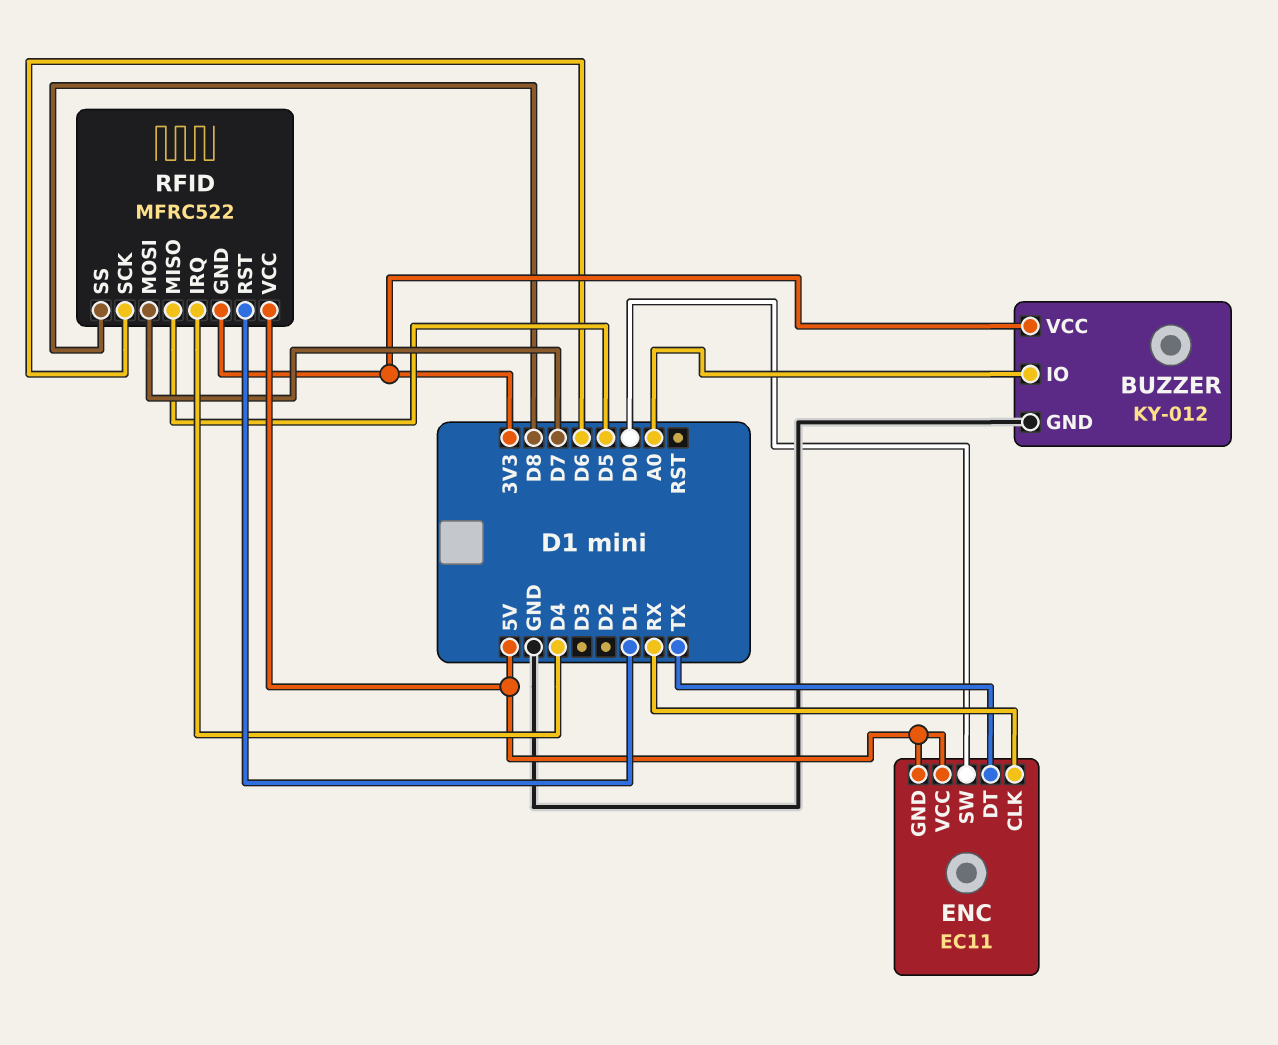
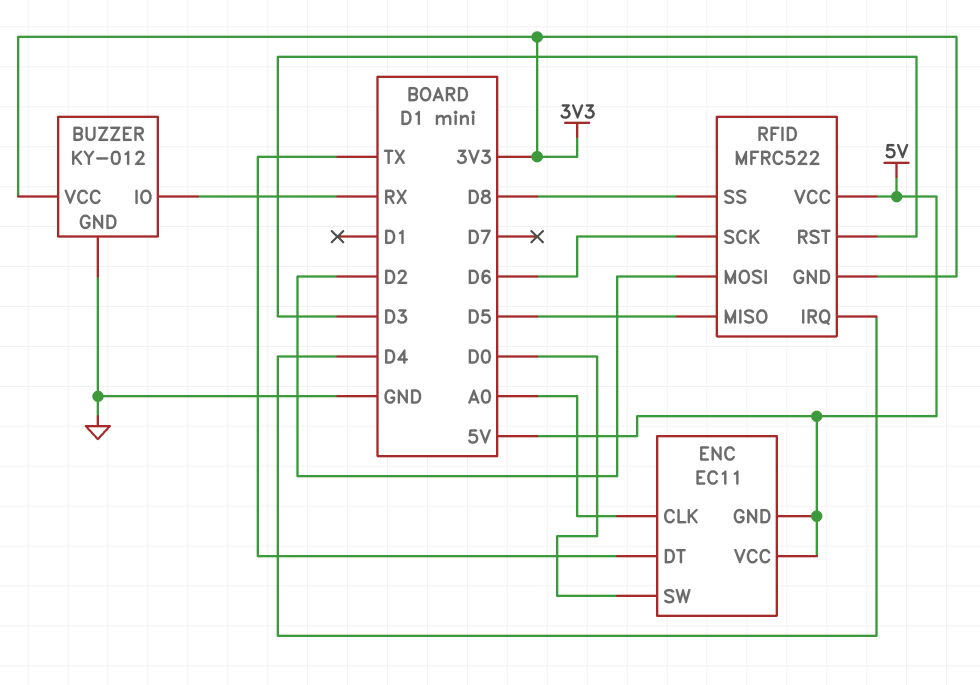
BUZZER pin IO: A0 -> RX
ENC pin CLK: RX -> A0
RFID pin MOSI: D7 -> D2
RFID pin RST: D1 -> D3

